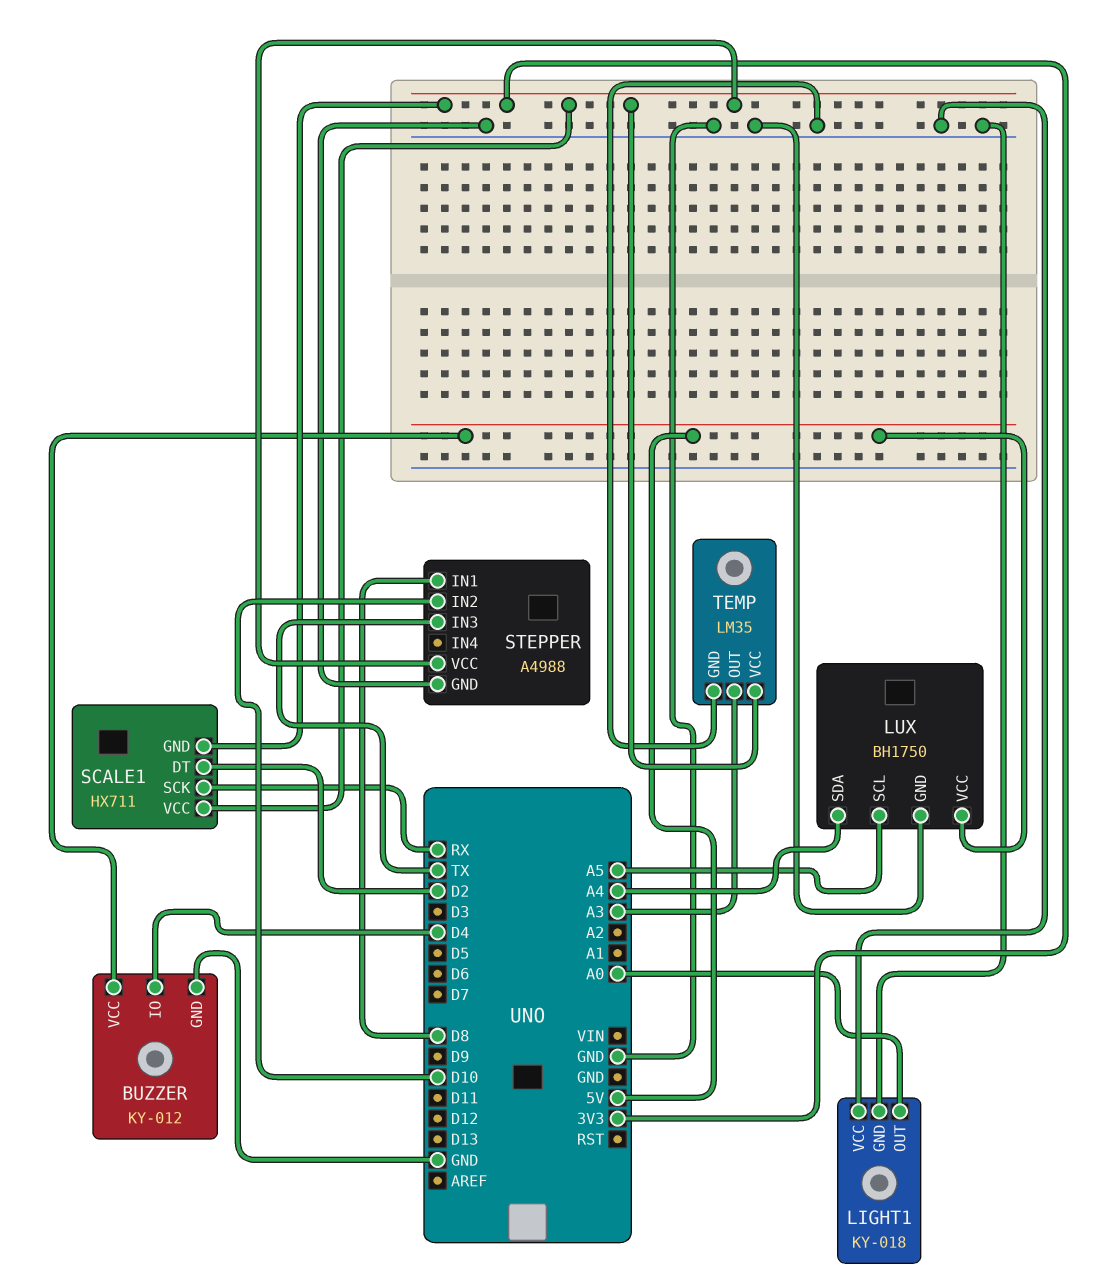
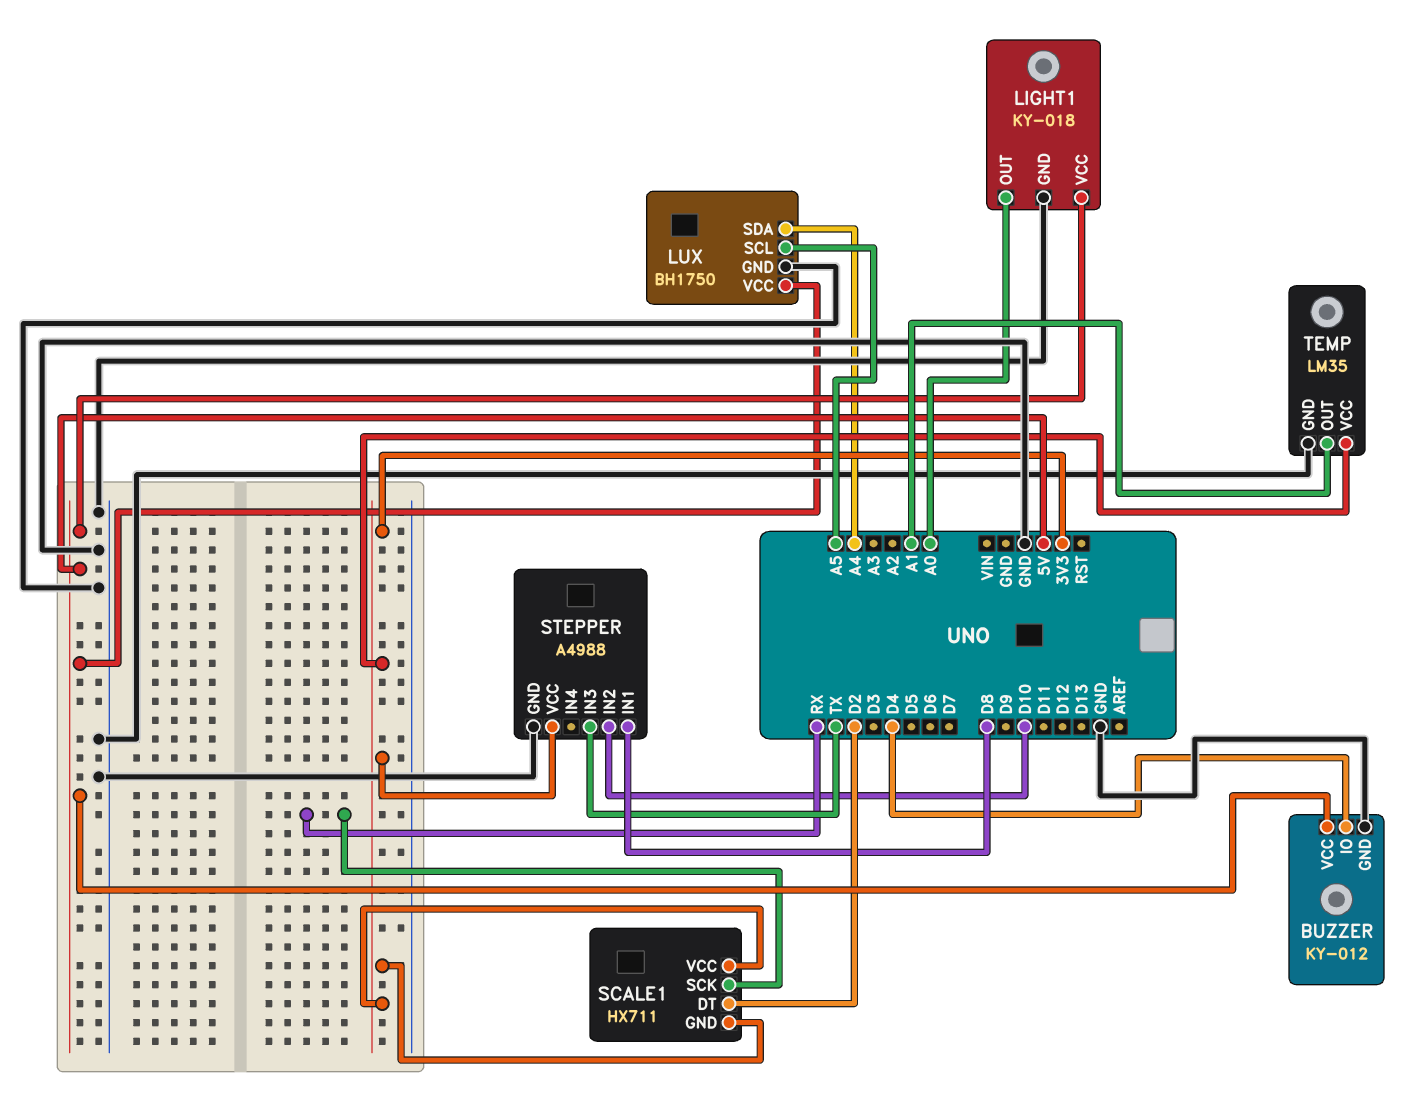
LIGHT1 pin VCC: GND -> 5V
TEMP pin OUT: A3 -> A1

